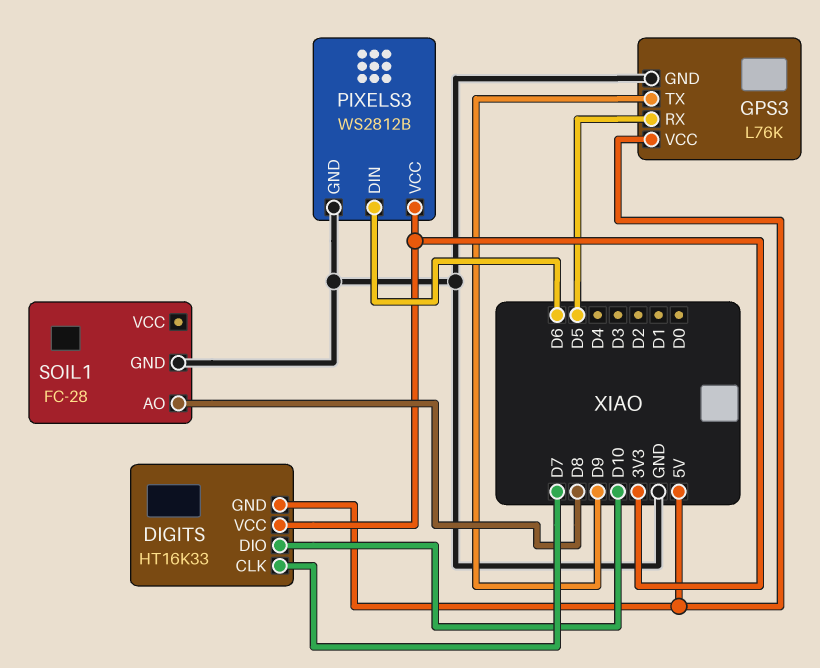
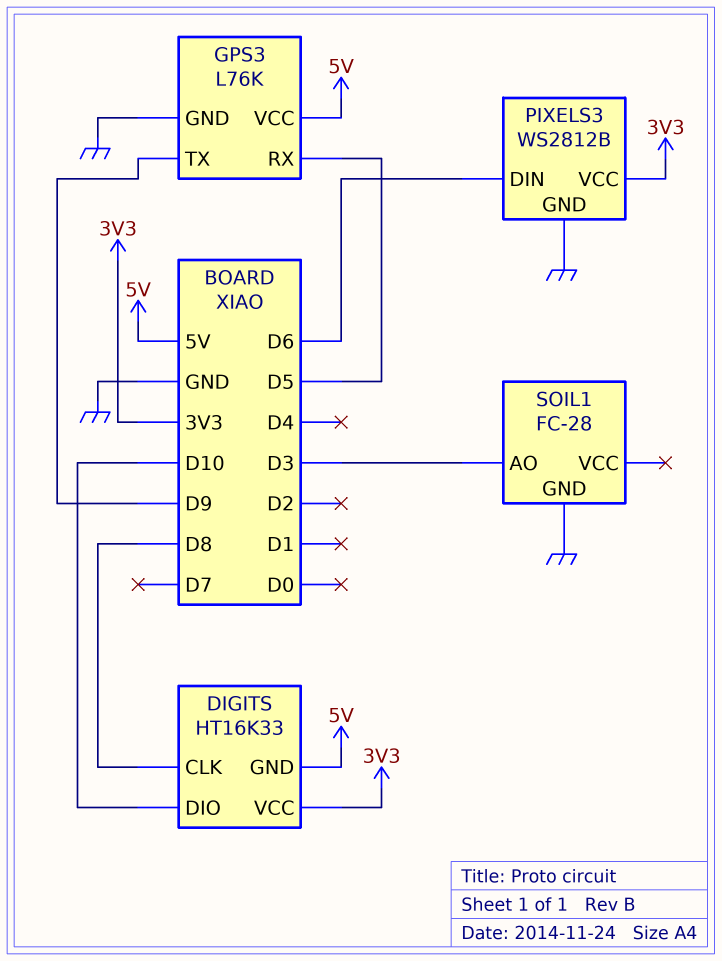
DIGITS pin CLK: D7 -> D8
SOIL1 pin AO: D8 -> D3

